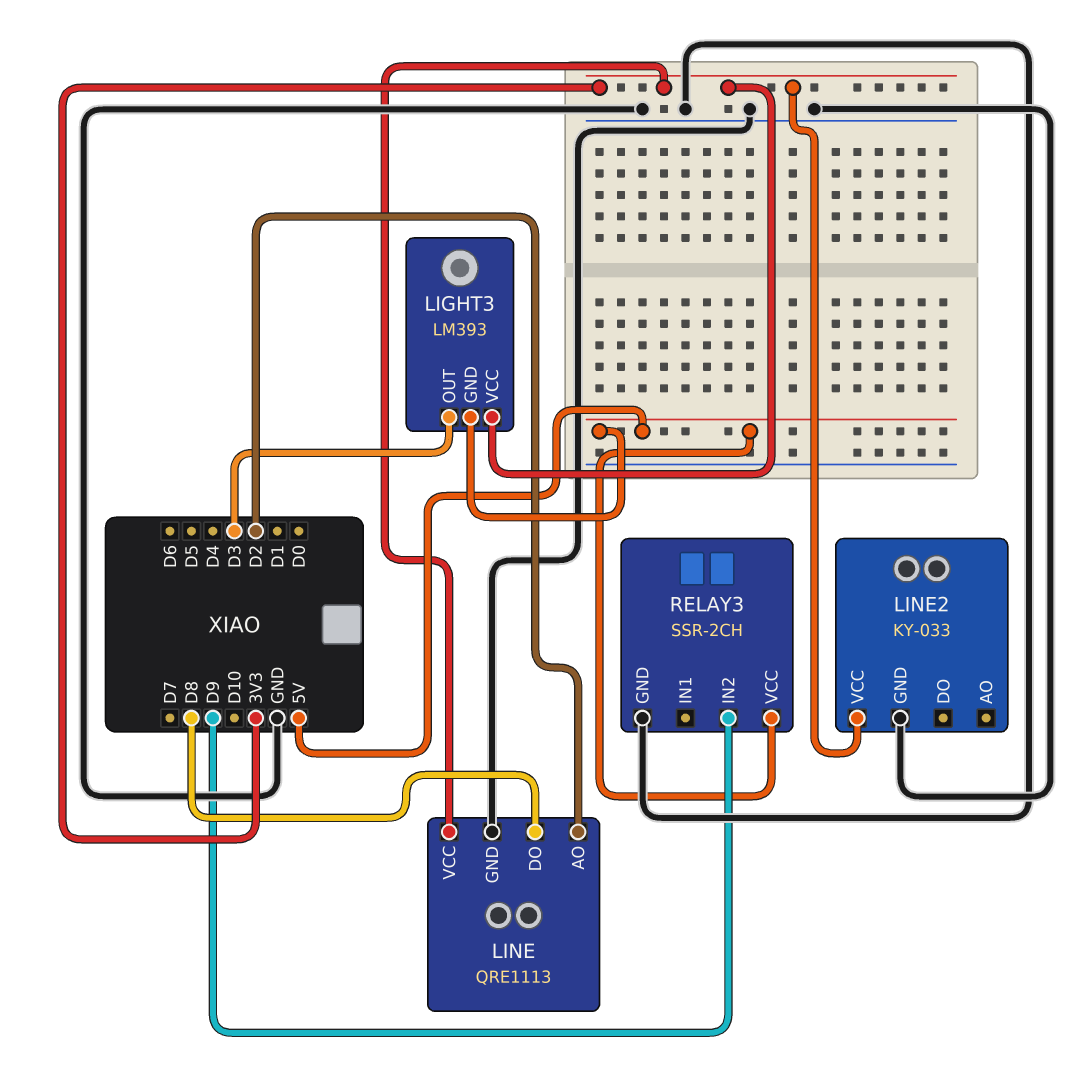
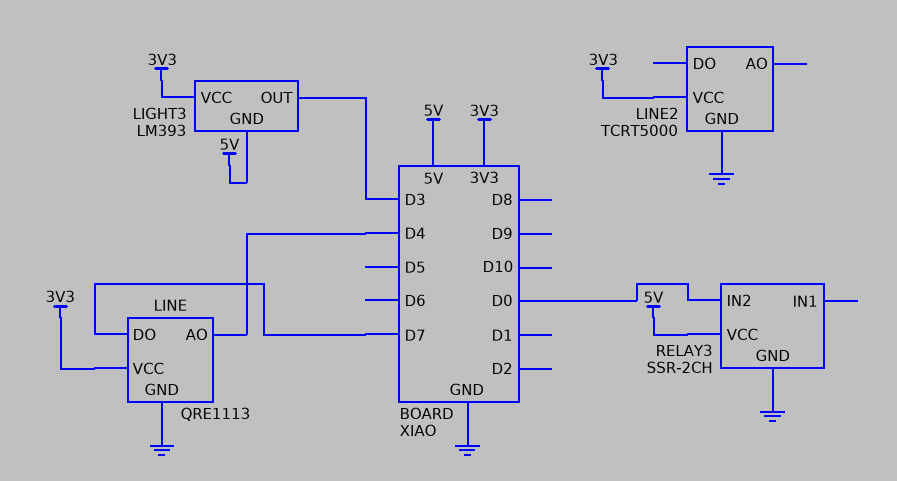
LINE pin AO: D2 -> D4
LINE pin DO: D8 -> D7
LINE2: KY-033 -> TCRT5000
RELAY3 pin IN2: D9 -> D0

